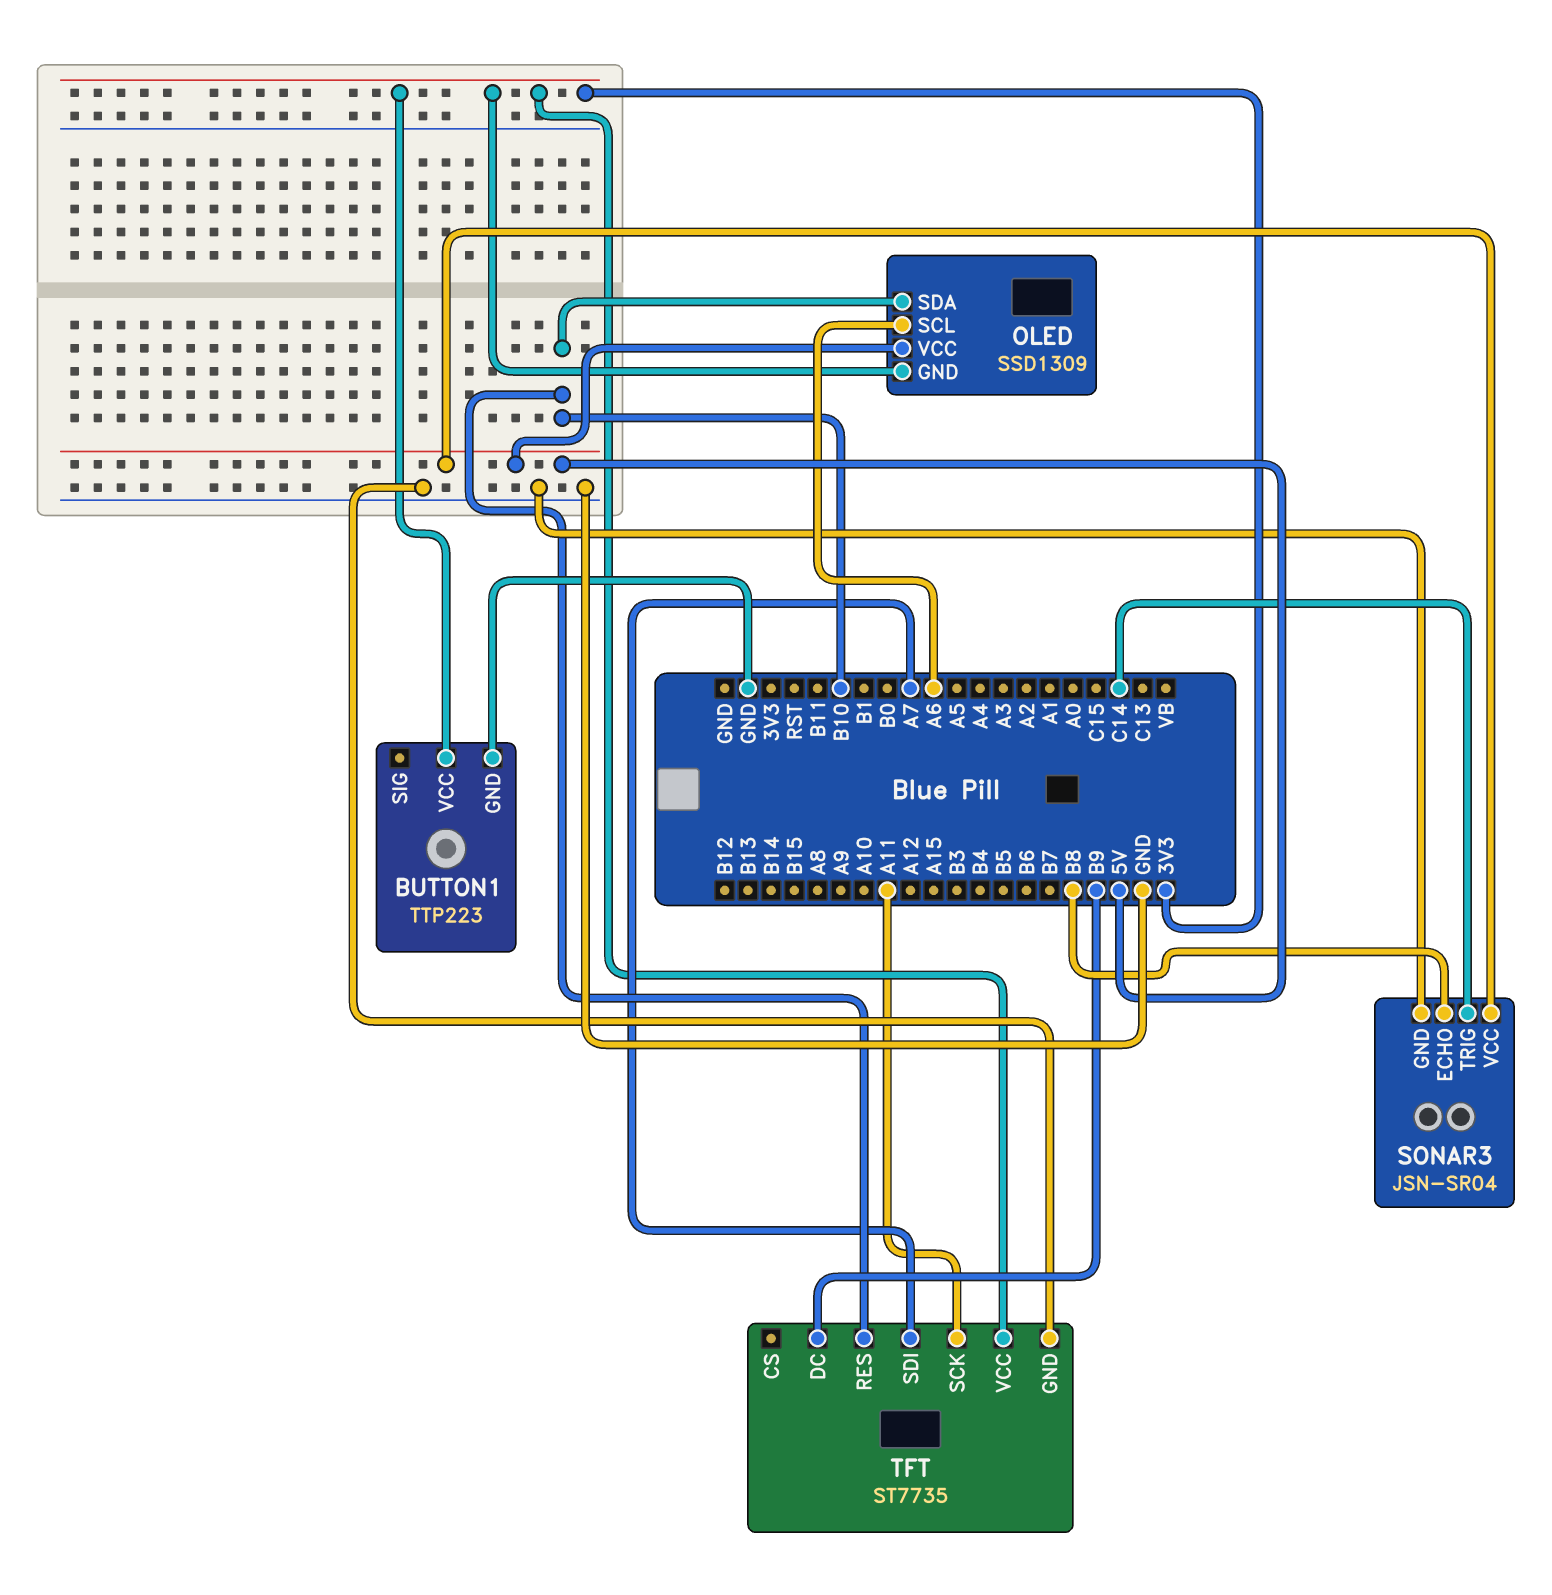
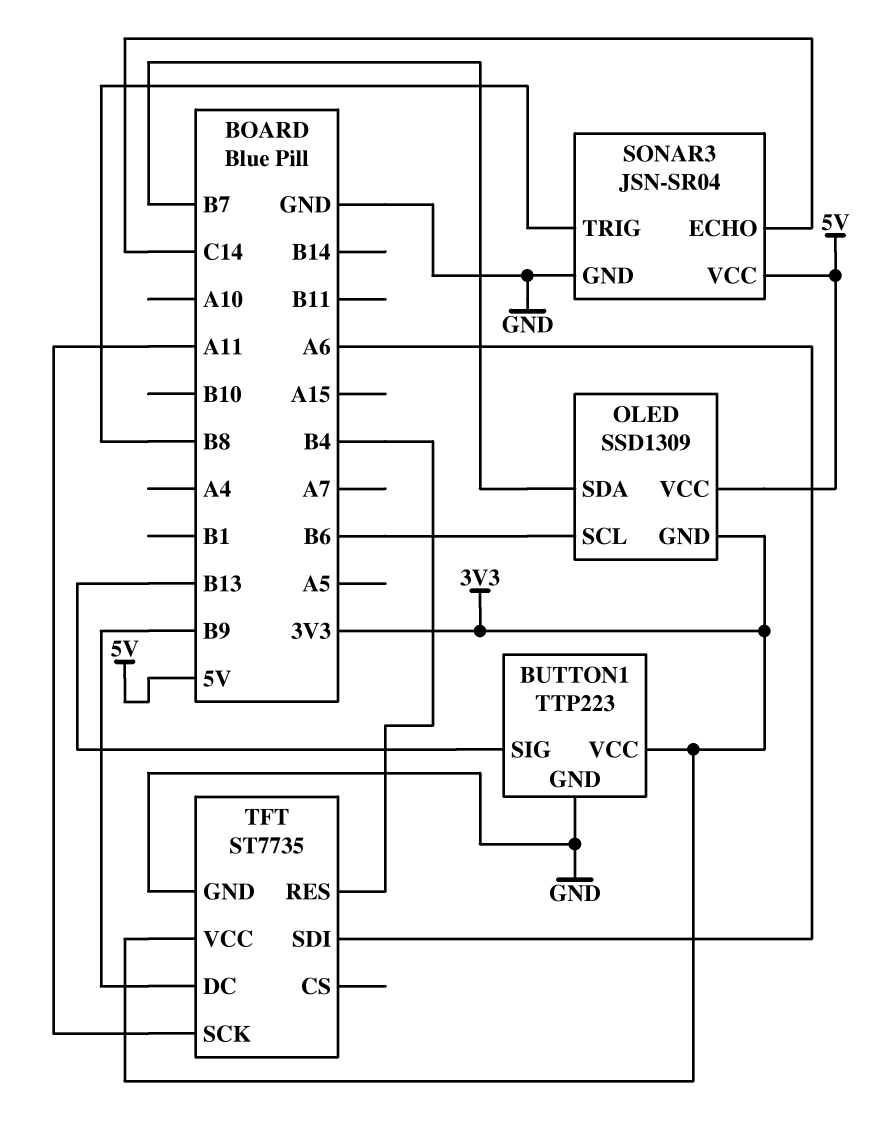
BUTTON1 pin SIG: none -> B13
OLED pin SCL: A6 -> B6
OLED pin SDA: B10 -> B7
SONAR3 pin ECHO: B8 -> C14
SONAR3 pin TRIG: C14 -> B8
TFT pin RES: B10 -> B4
TFT pin SDI: A7 -> A6

